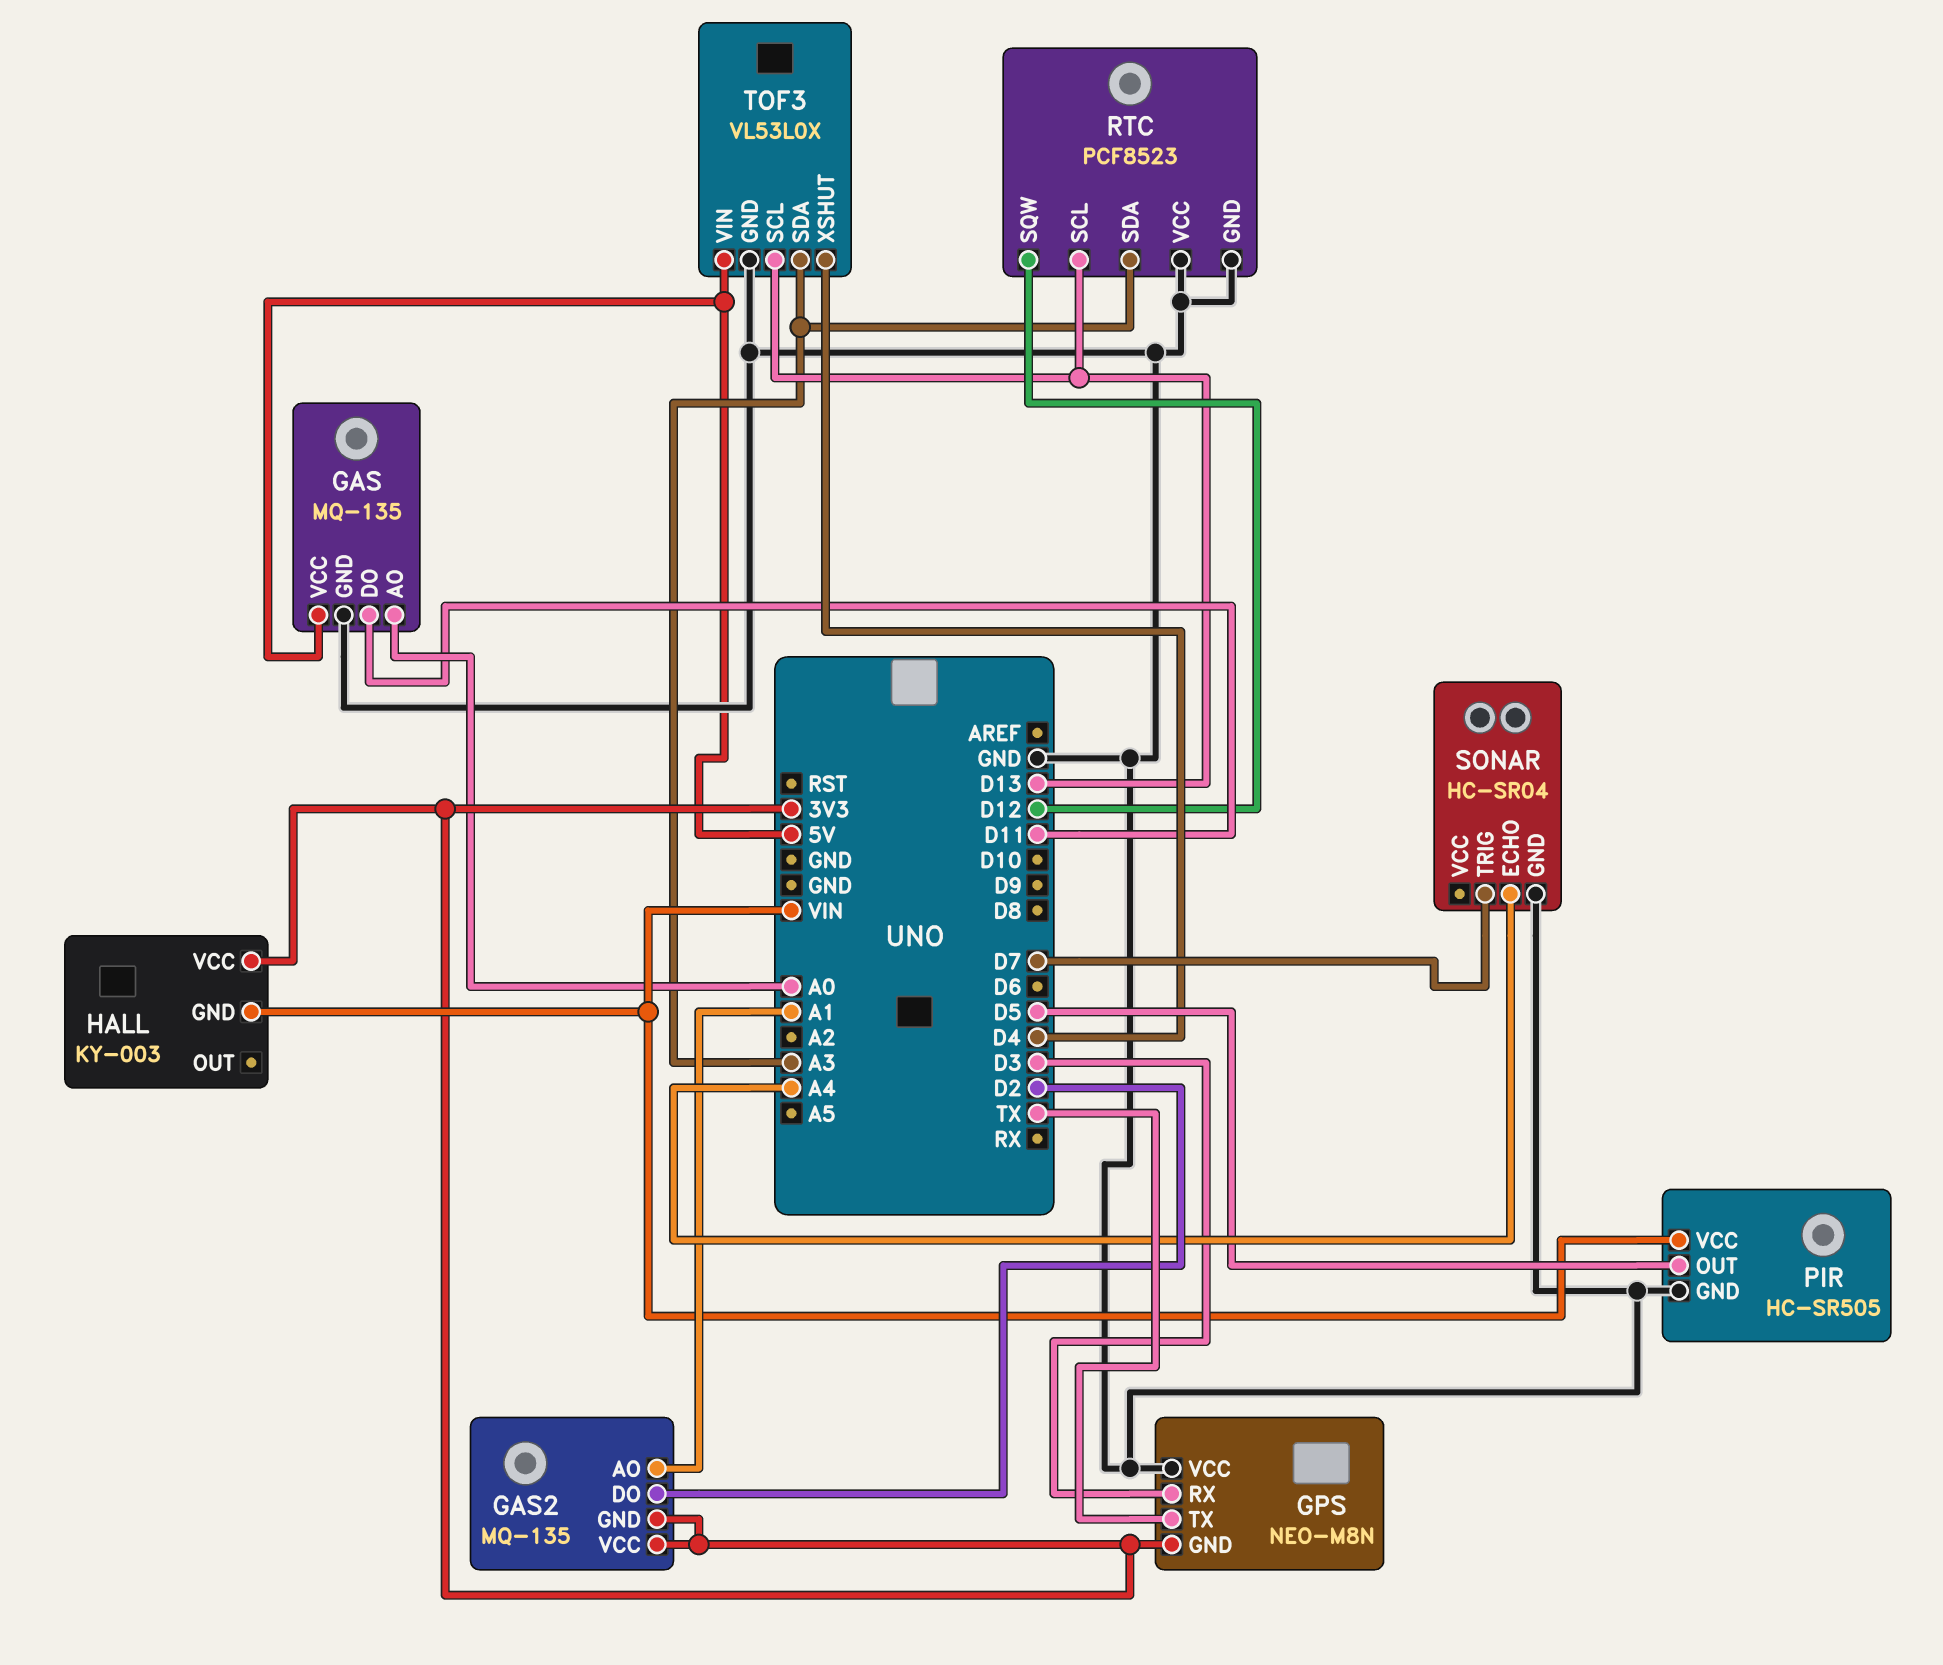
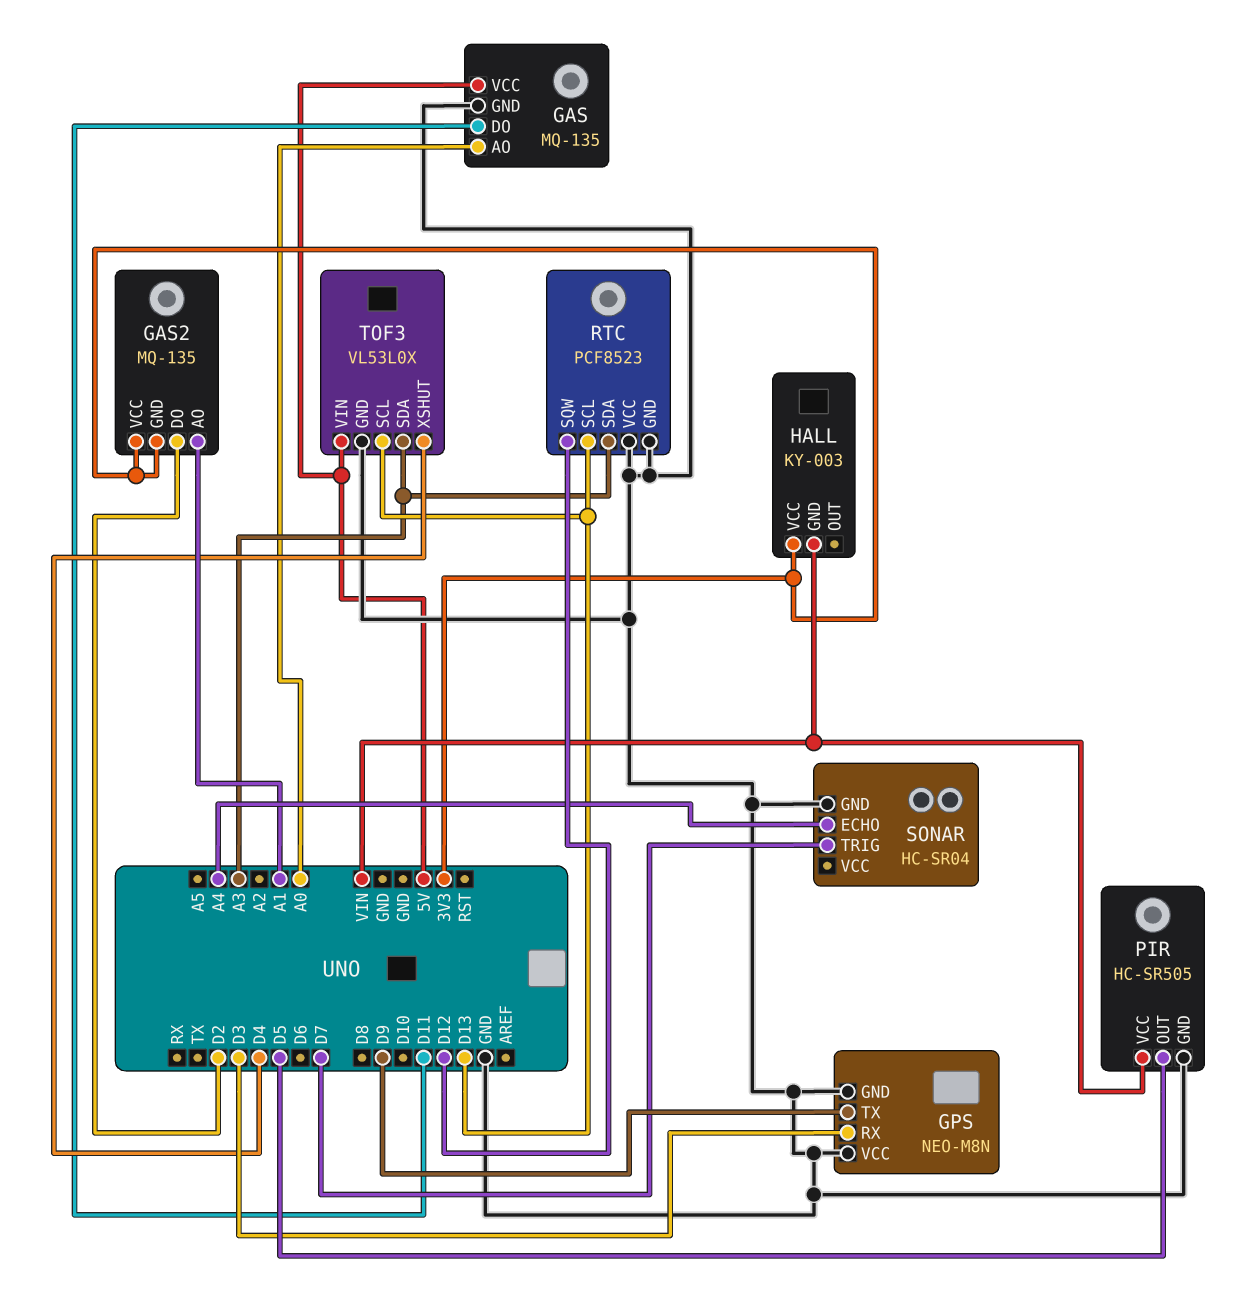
GPS pin GND: 3V3 -> GND
GPS pin TX: TX -> D9

